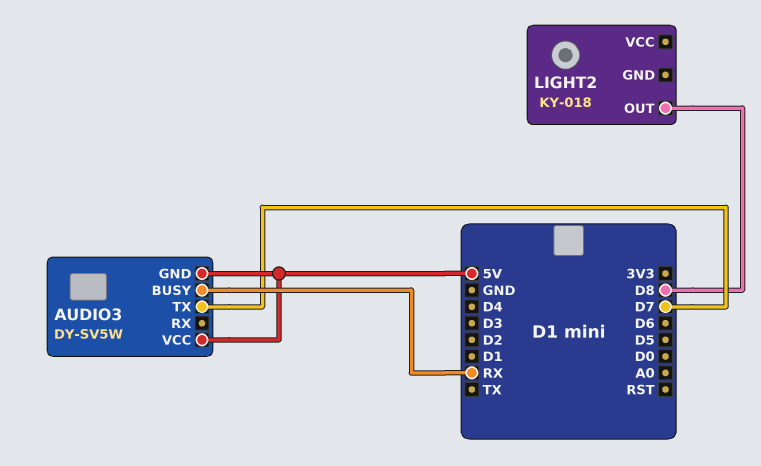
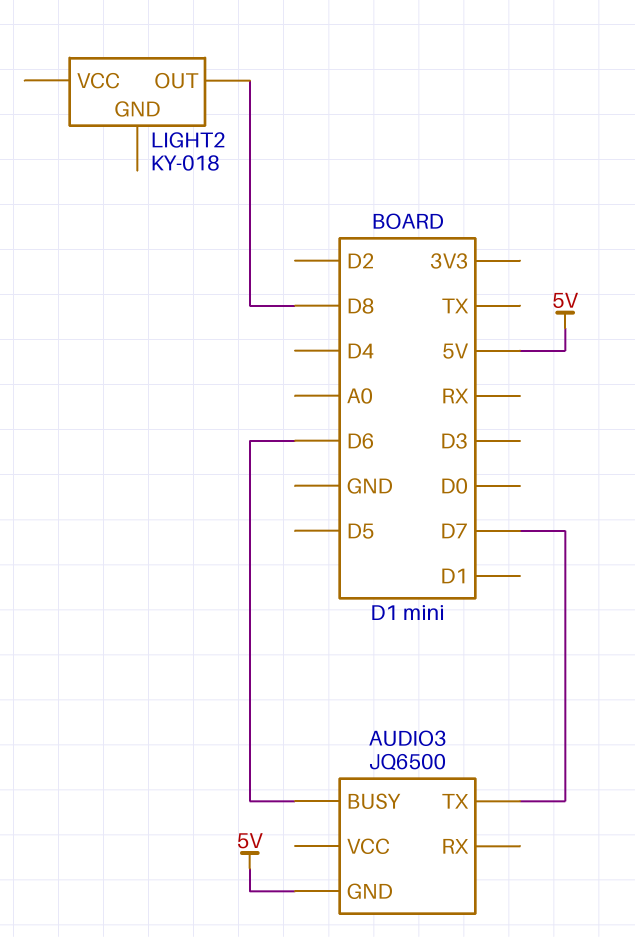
AUDIO3: DY-SV5W -> JQ6500
AUDIO3 pin BUSY: RX -> D6
AUDIO3 pin VCC: 5V -> none

